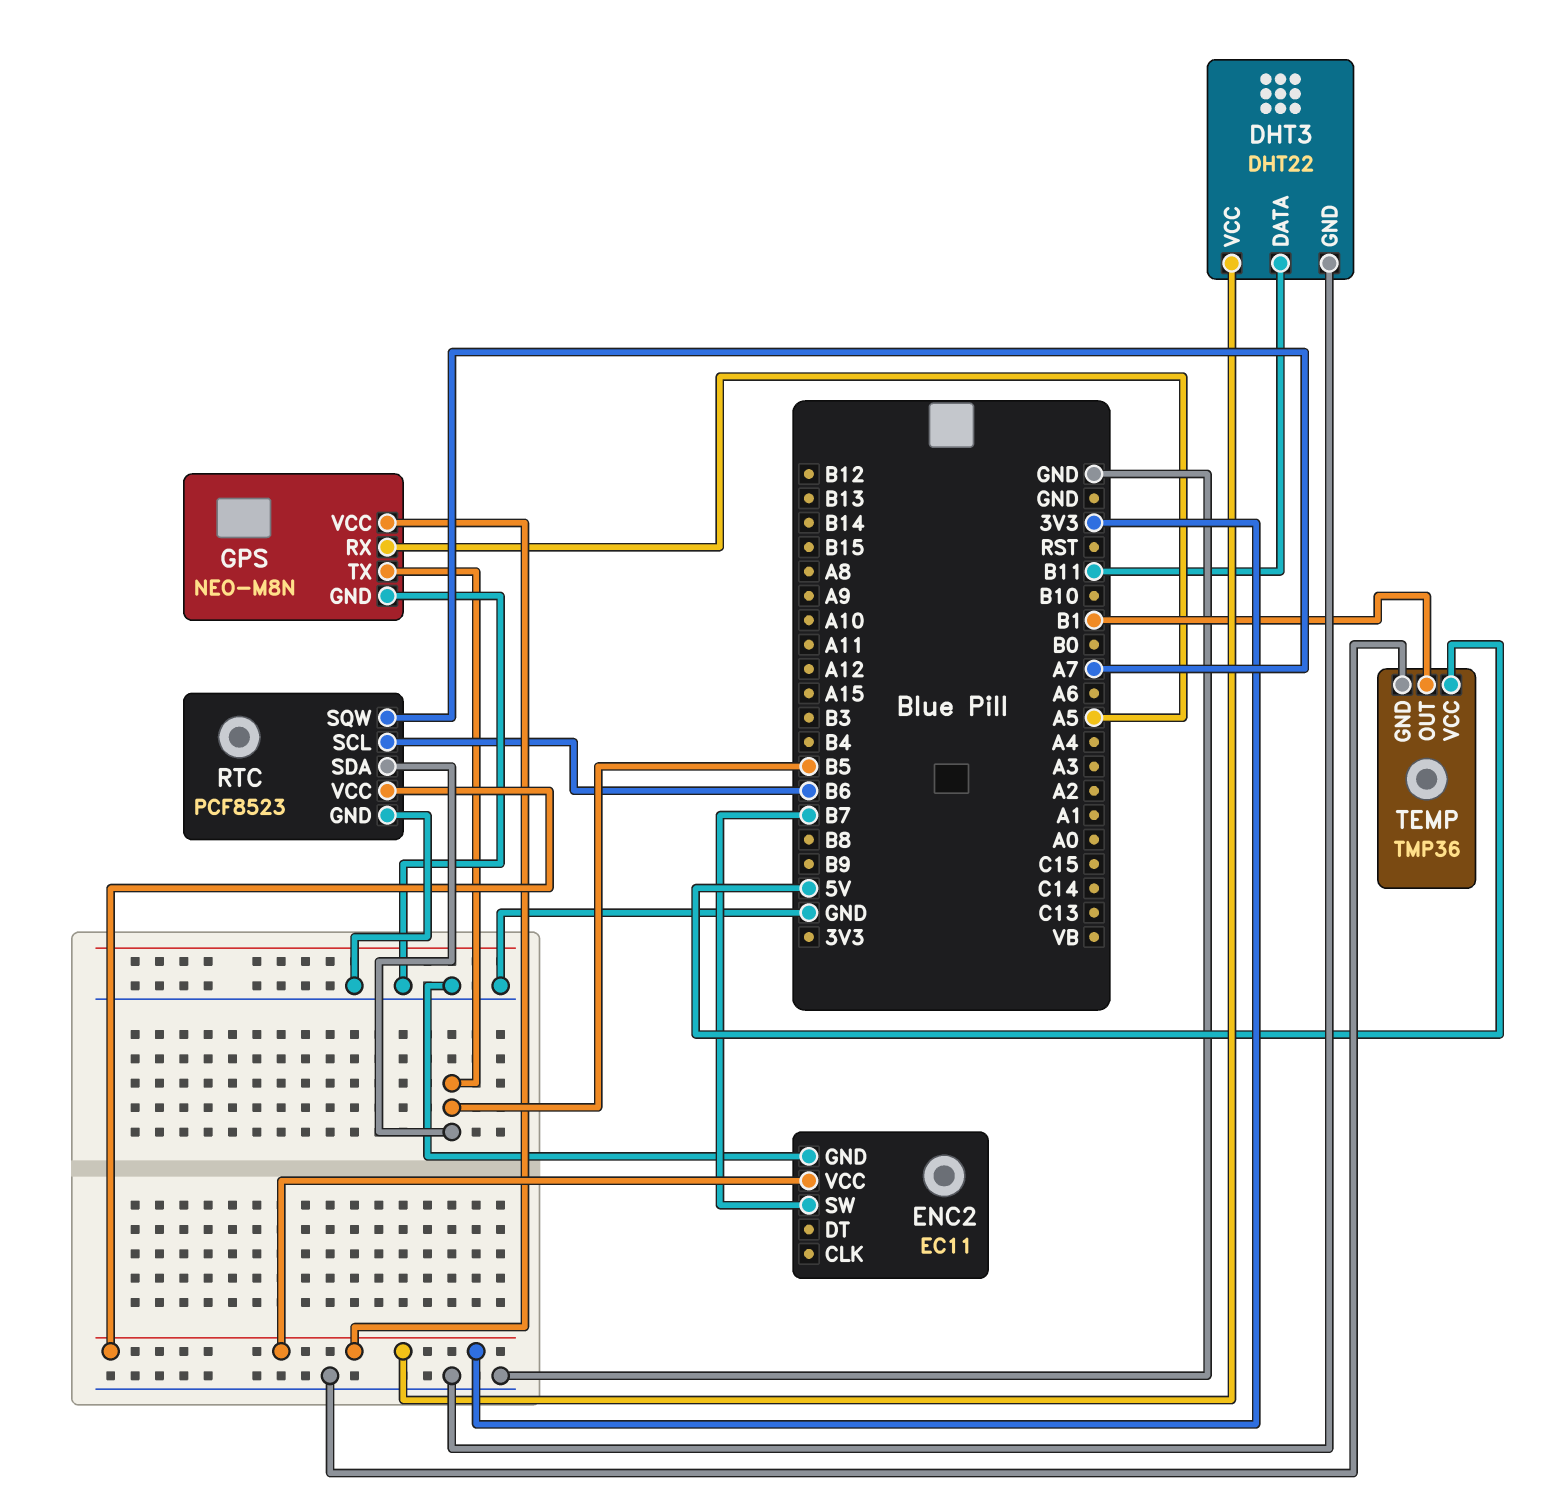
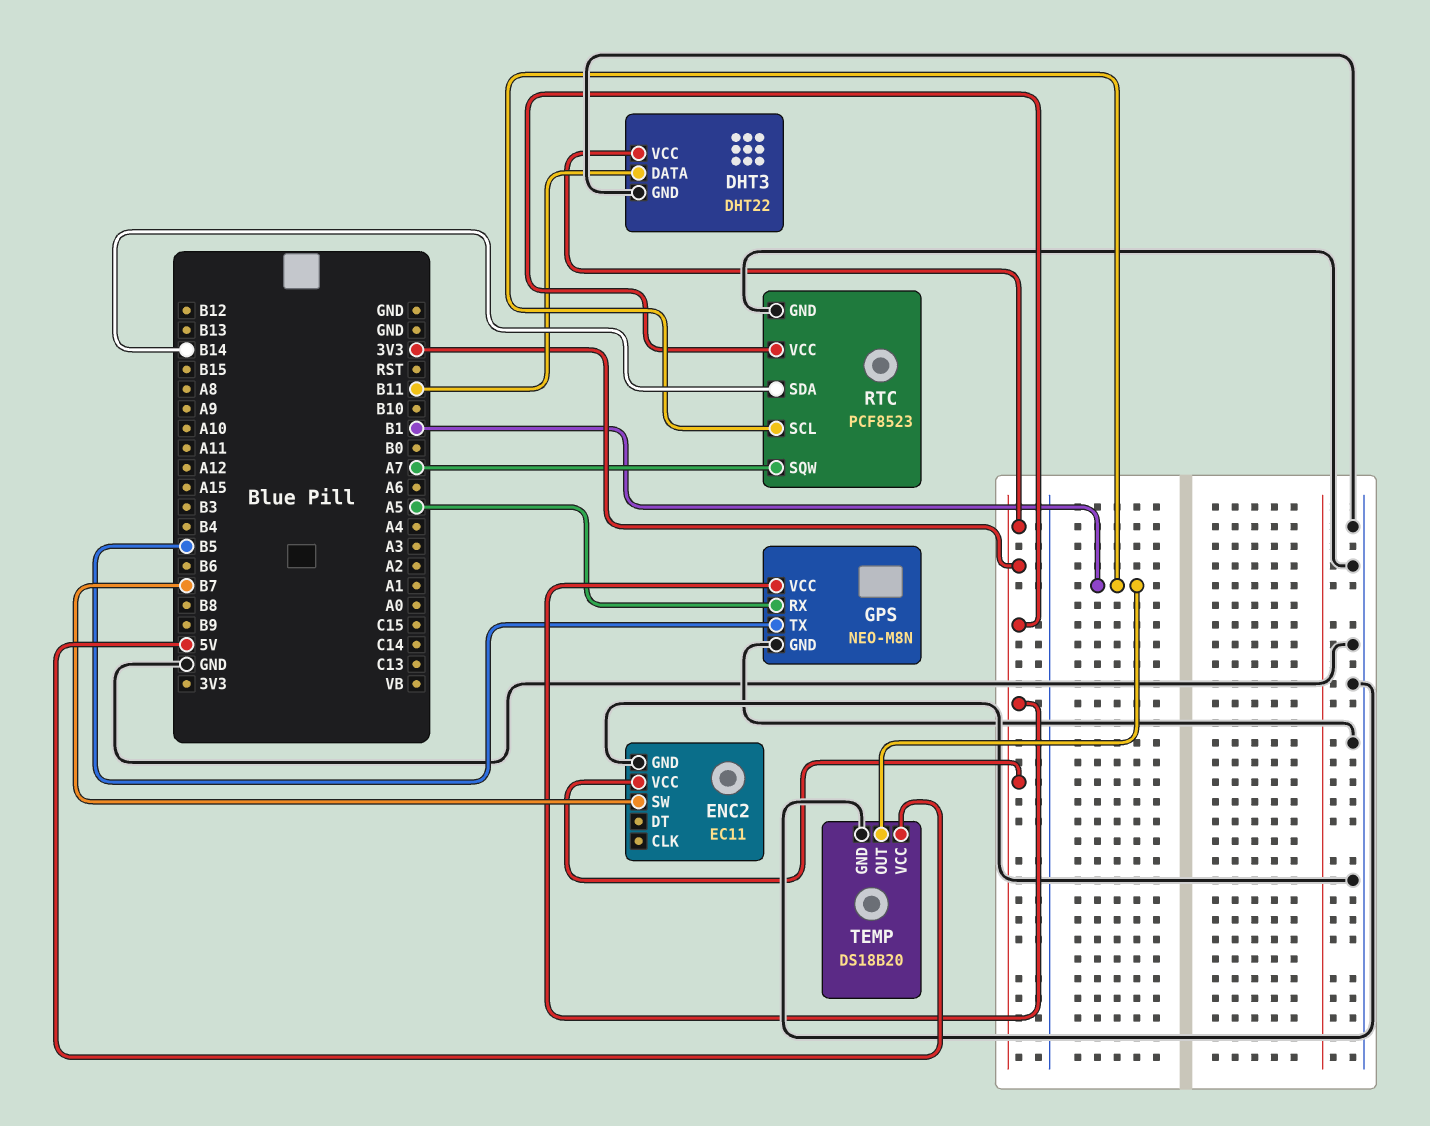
RTC pin SCL: B6 -> B1
RTC pin SDA: B5 -> B14
TEMP: TMP36 -> DS18B20

